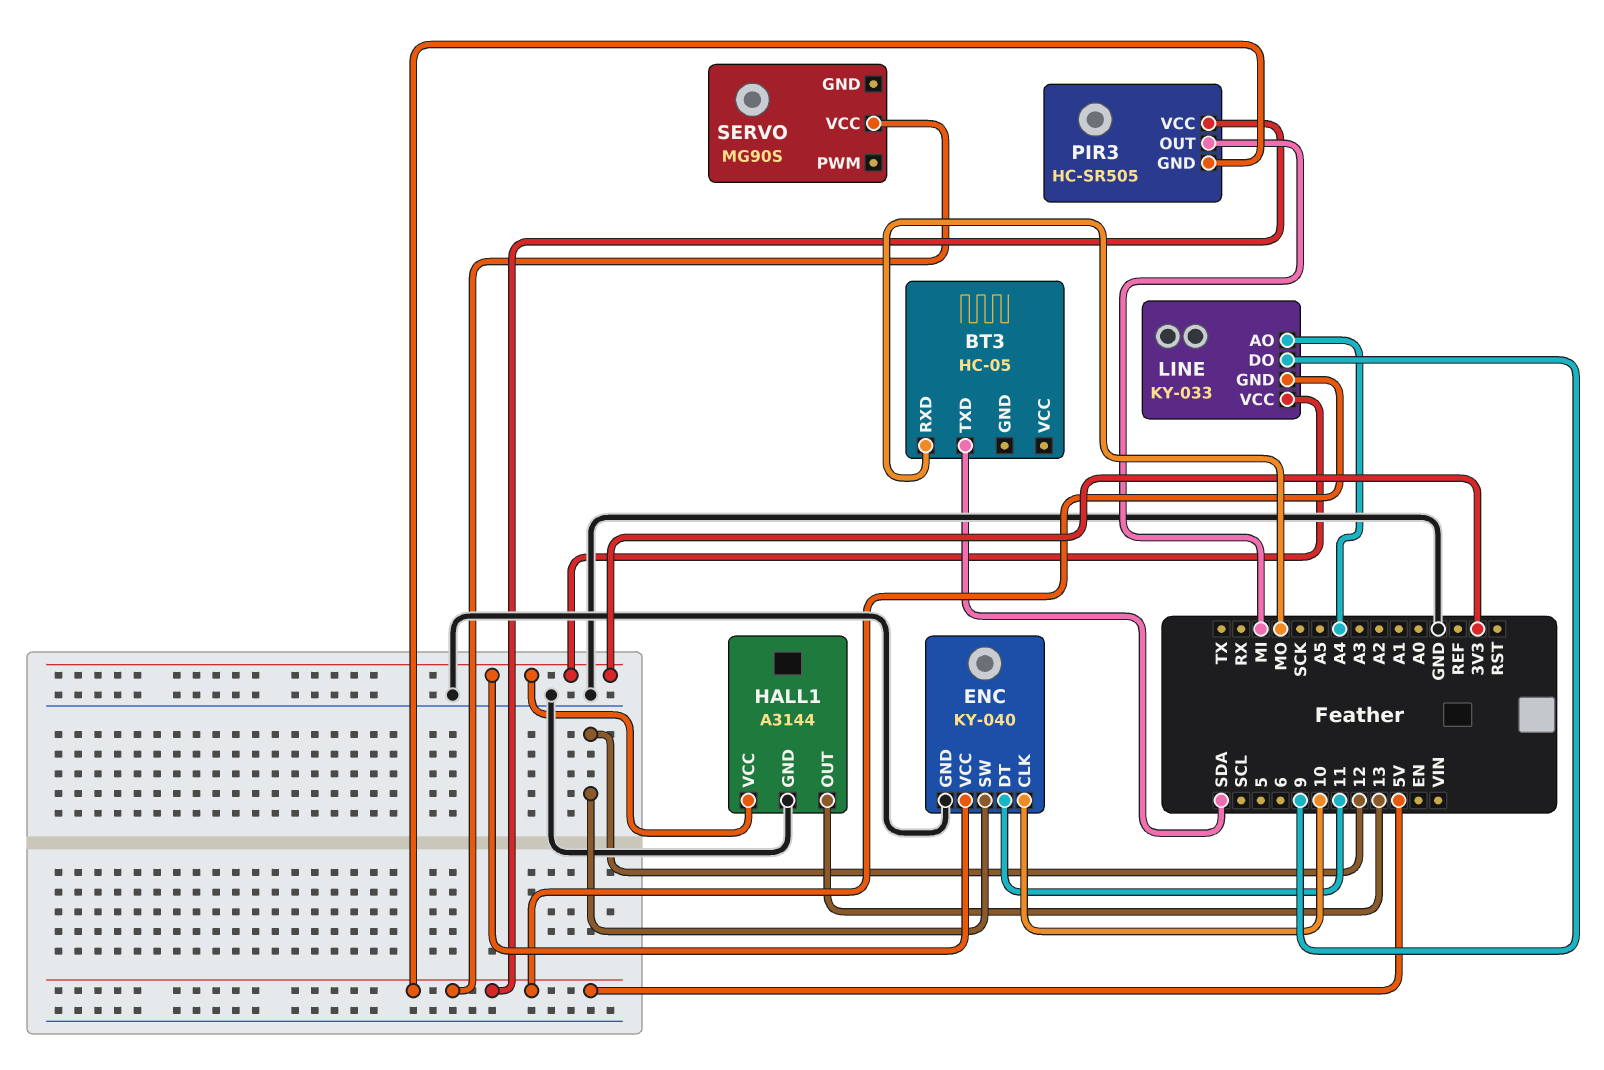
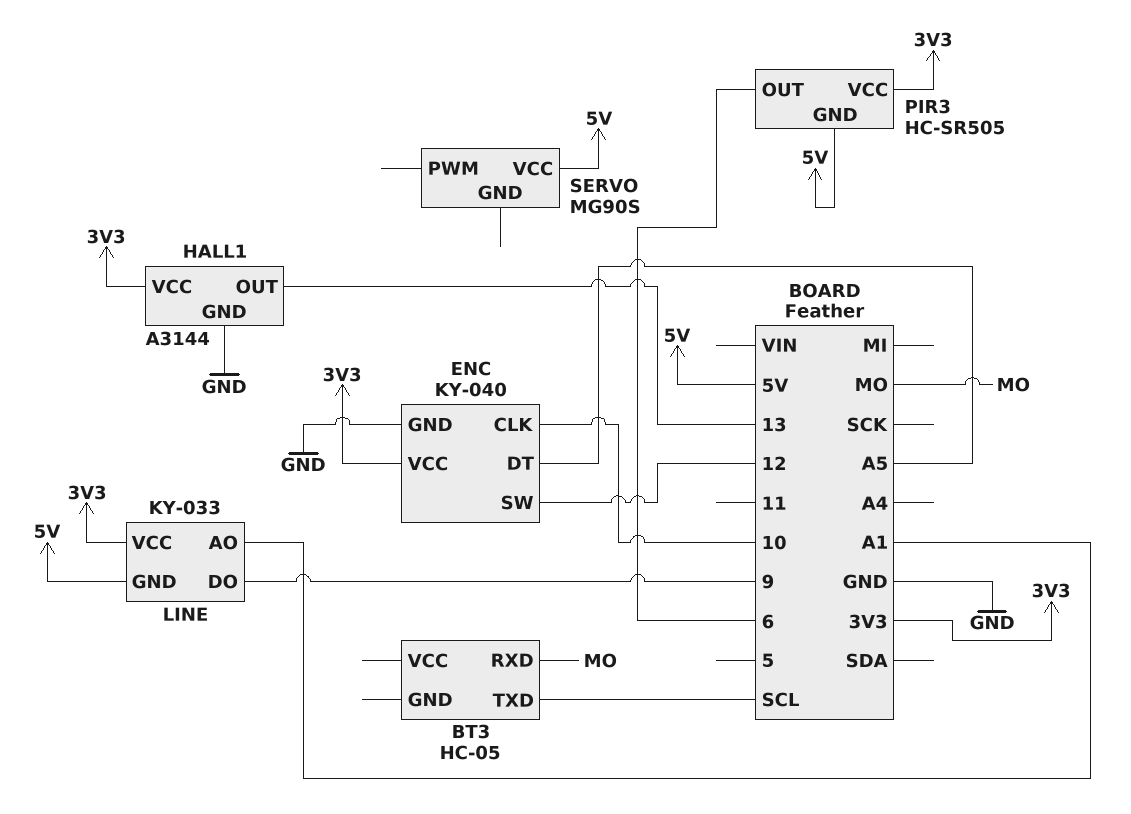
BT3 pin TXD: SDA -> SCL
ENC pin DT: 11 -> A5
LINE pin AO: A4 -> A1
PIR3 pin OUT: MI -> 6
PIR3 pin VCC: 5V -> 3V3

